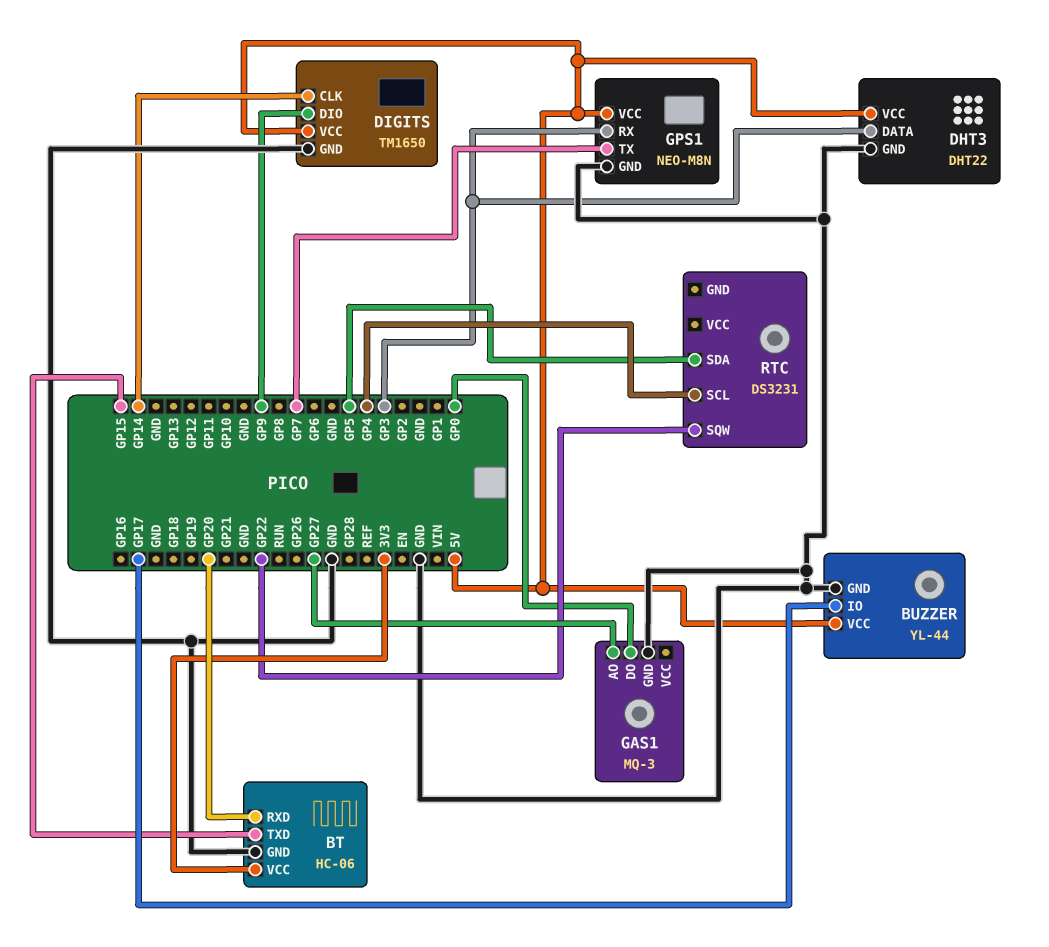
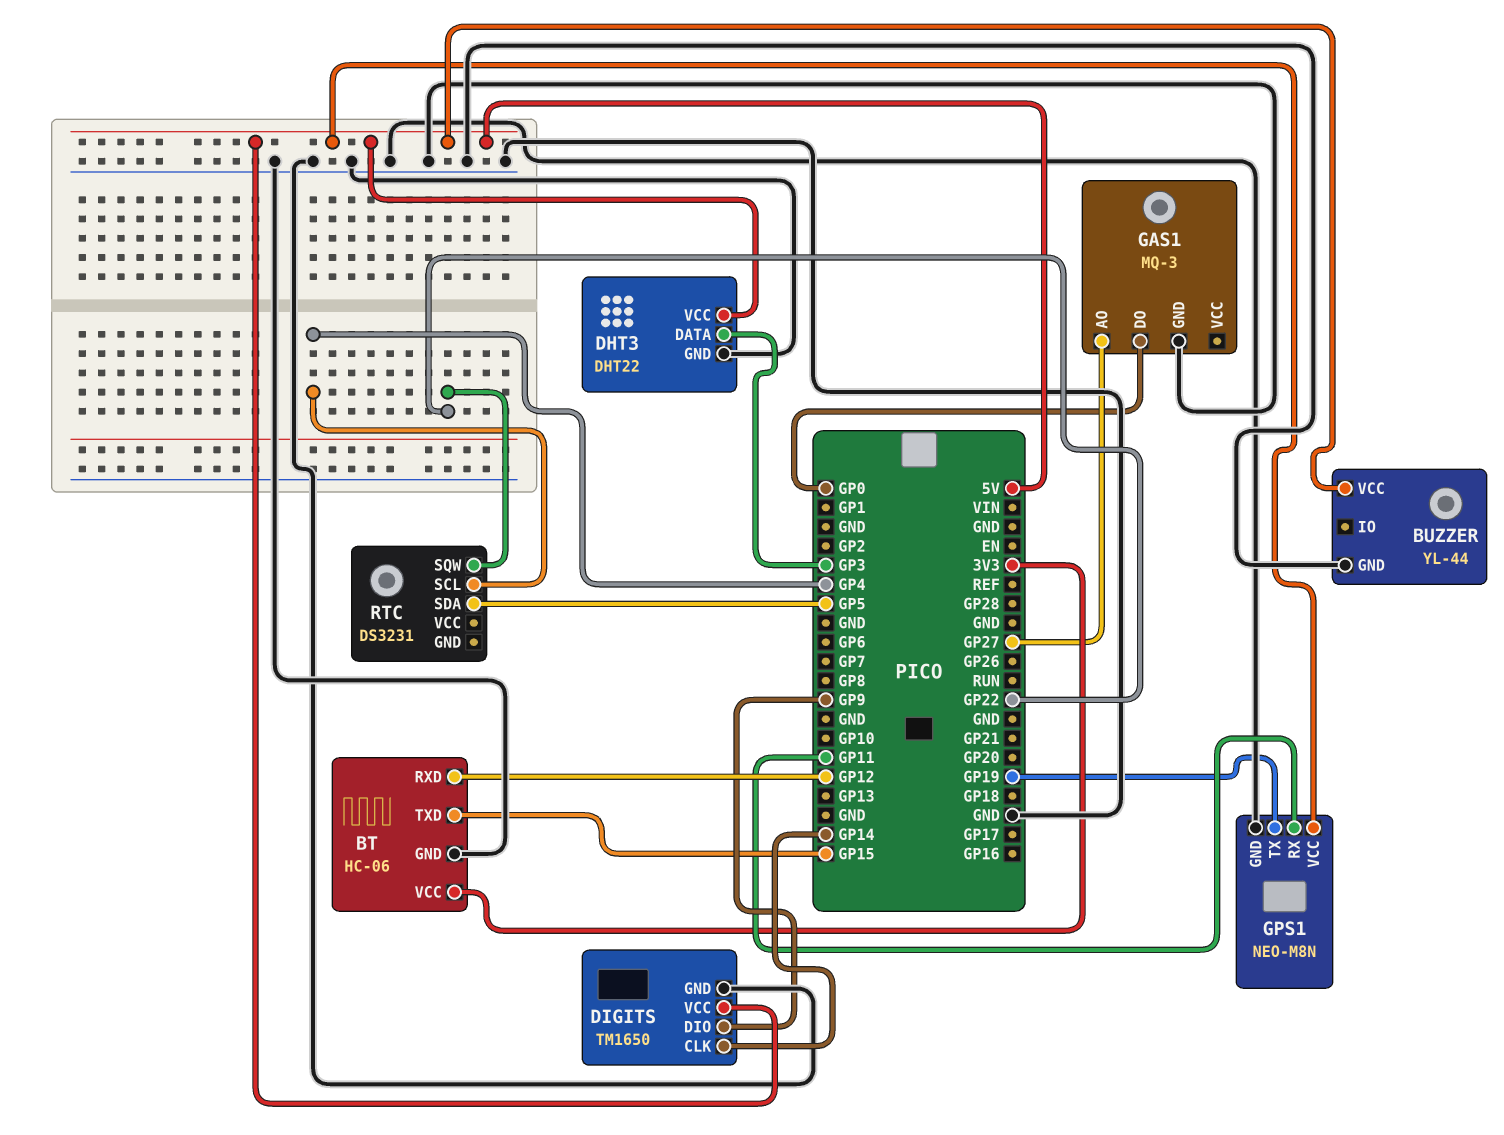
BT pin RXD: GP20 -> GP12
BUZZER pin IO: GP17 -> none
GPS1 pin RX: GP3 -> GP11
GPS1 pin TX: GP7 -> GP19

